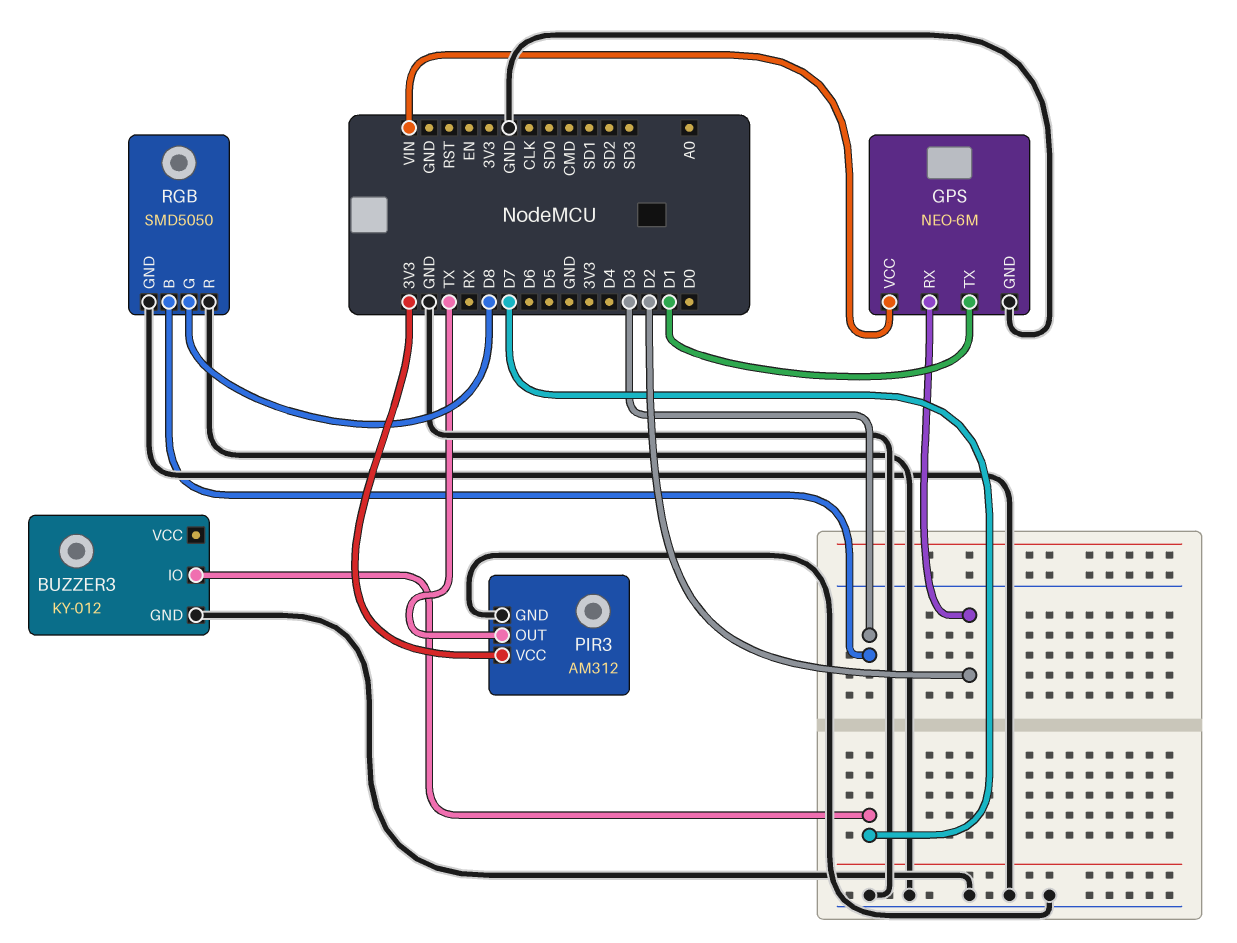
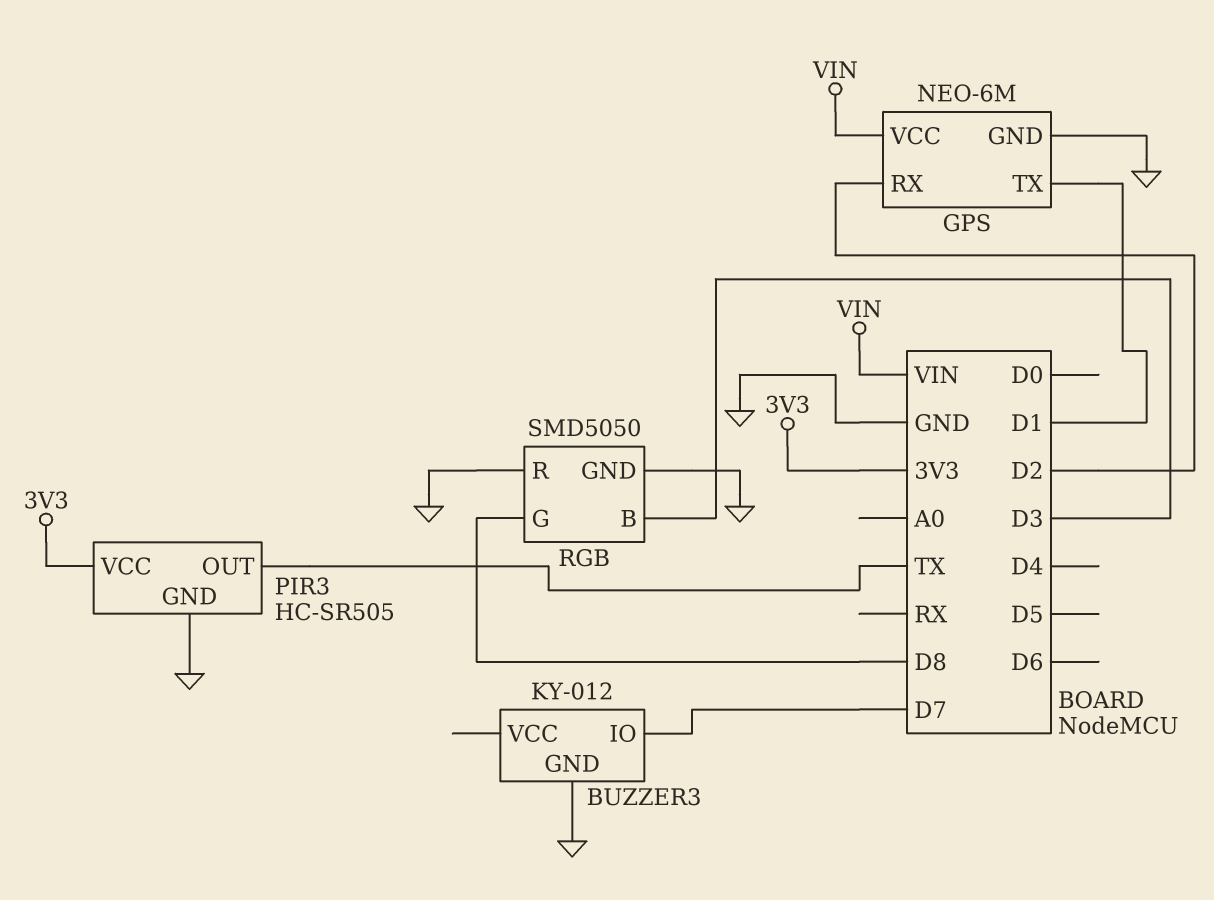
PIR3: AM312 -> HC-SR505

